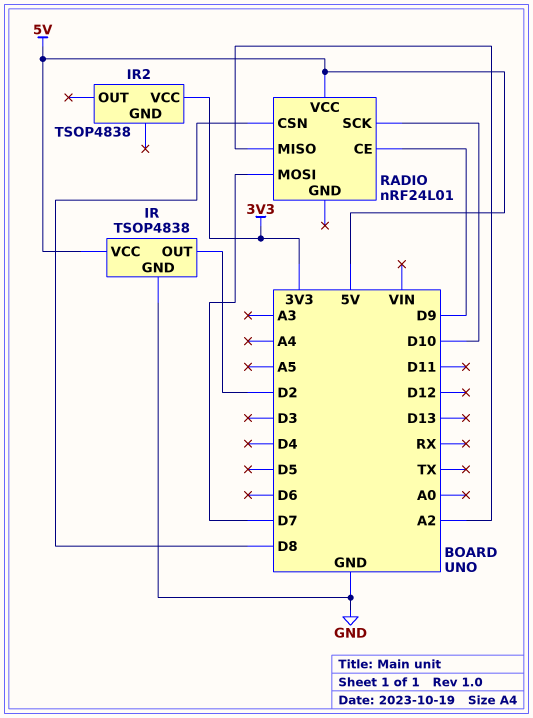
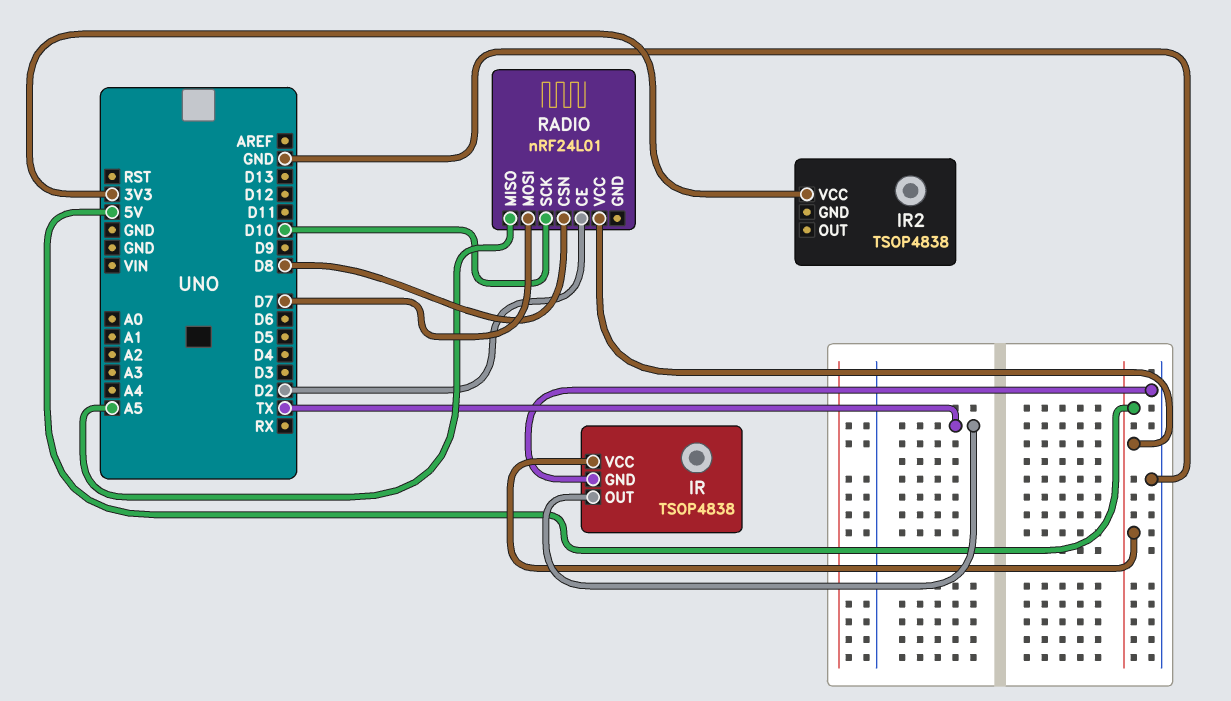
IR pin OUT: D2 -> TX
RADIO pin CE: D9 -> D2
RADIO pin MISO: A2 -> A5

